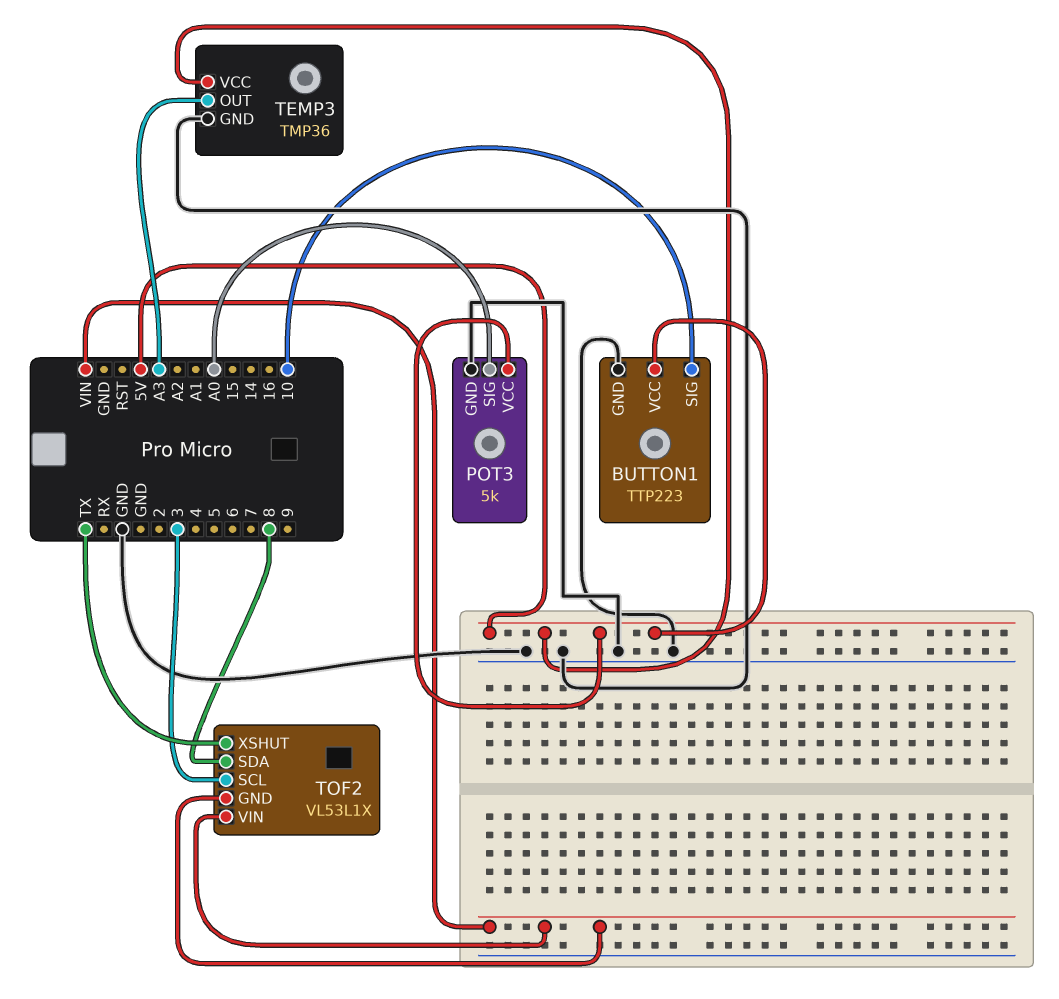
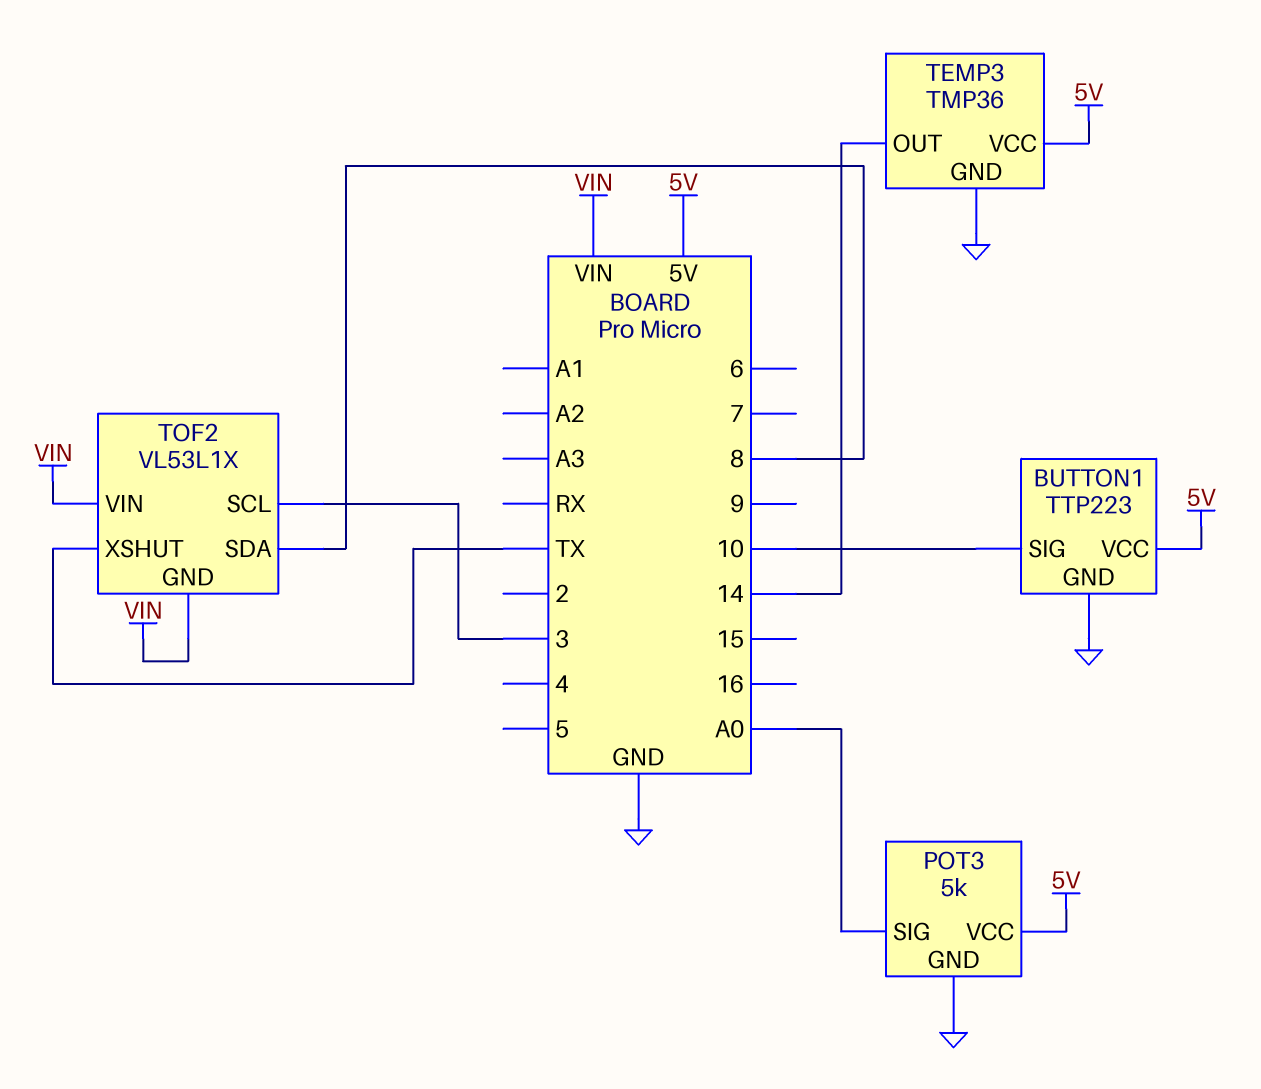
TEMP3 pin OUT: A3 -> 14

